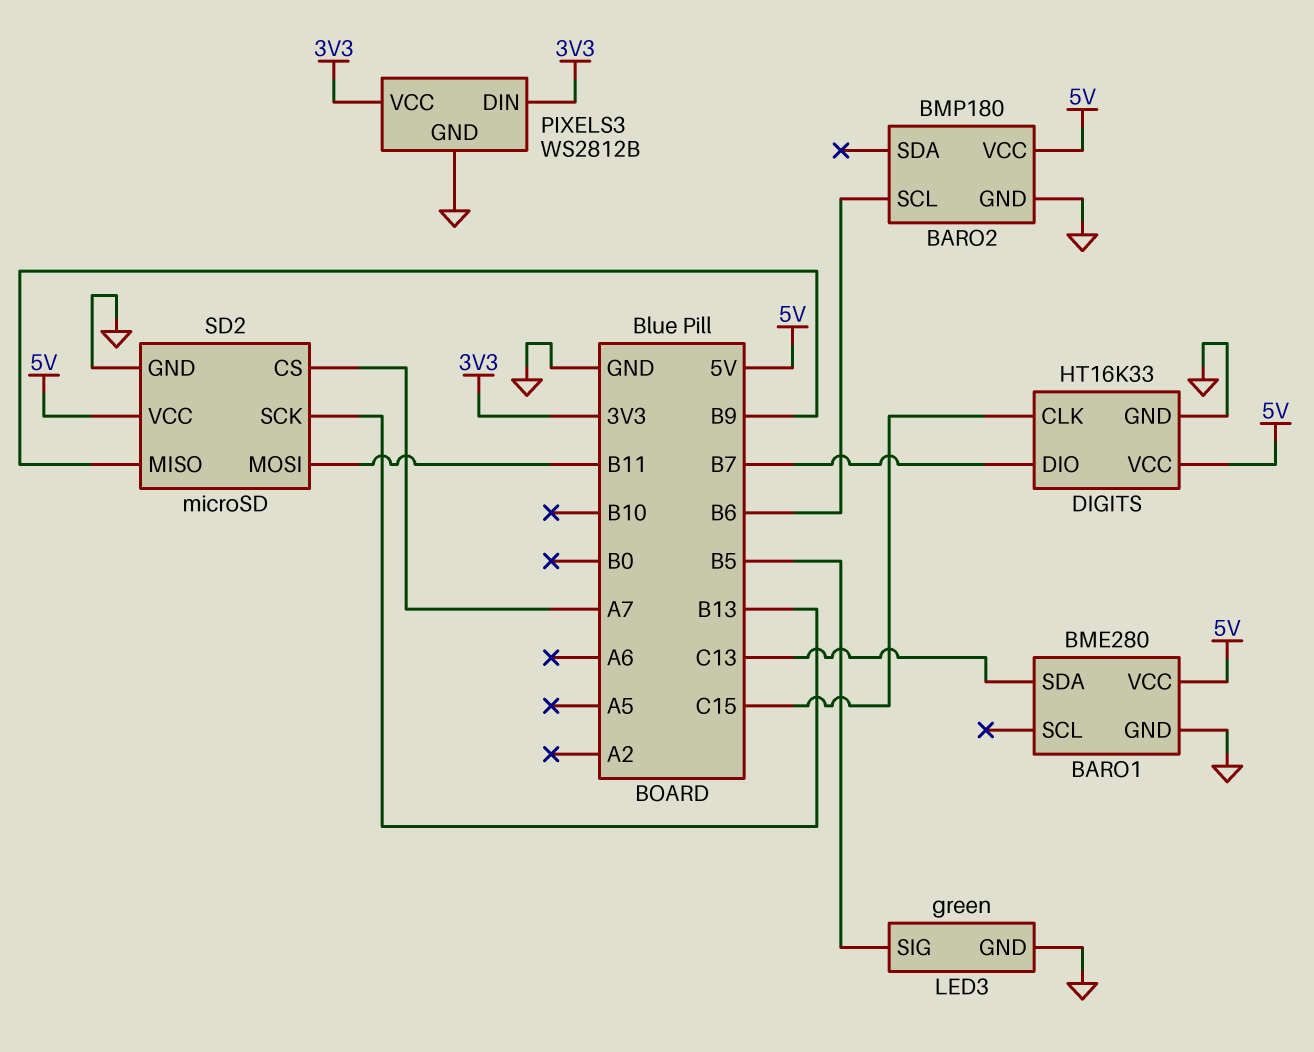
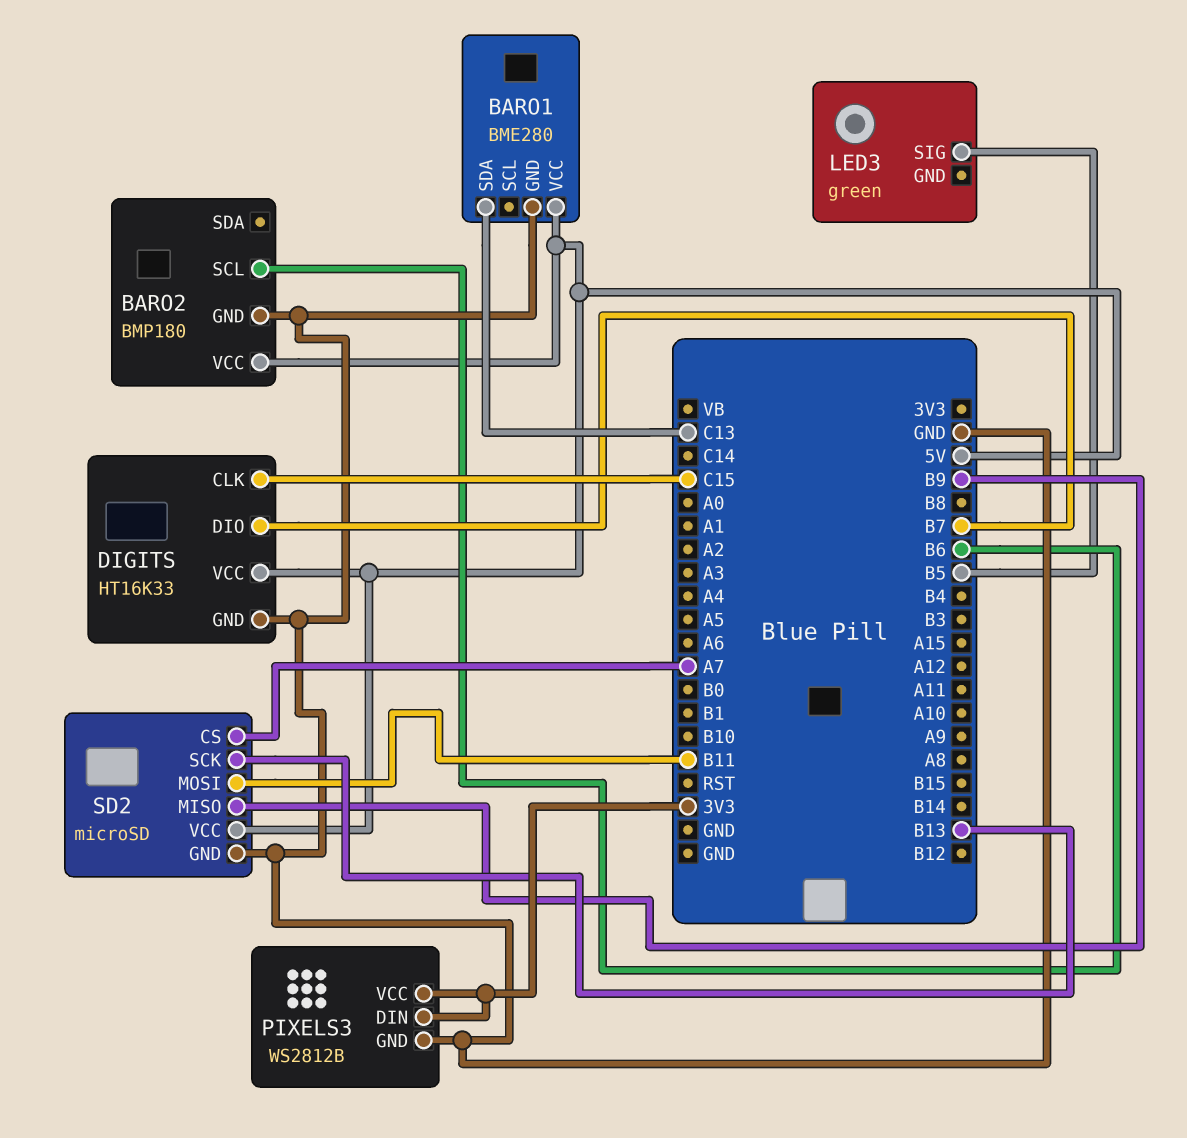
LED3 pin GND: GND -> none

